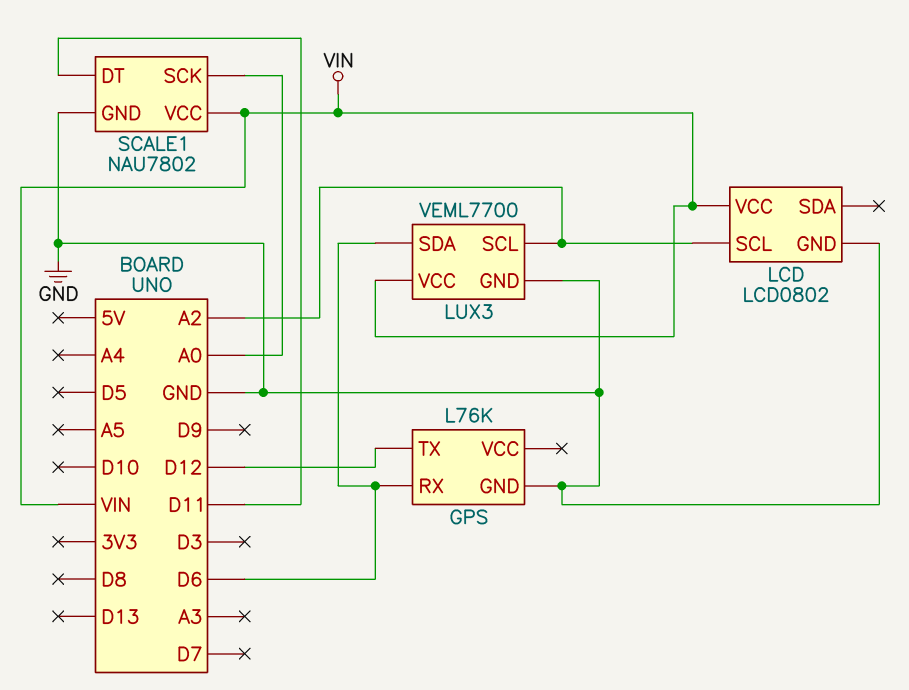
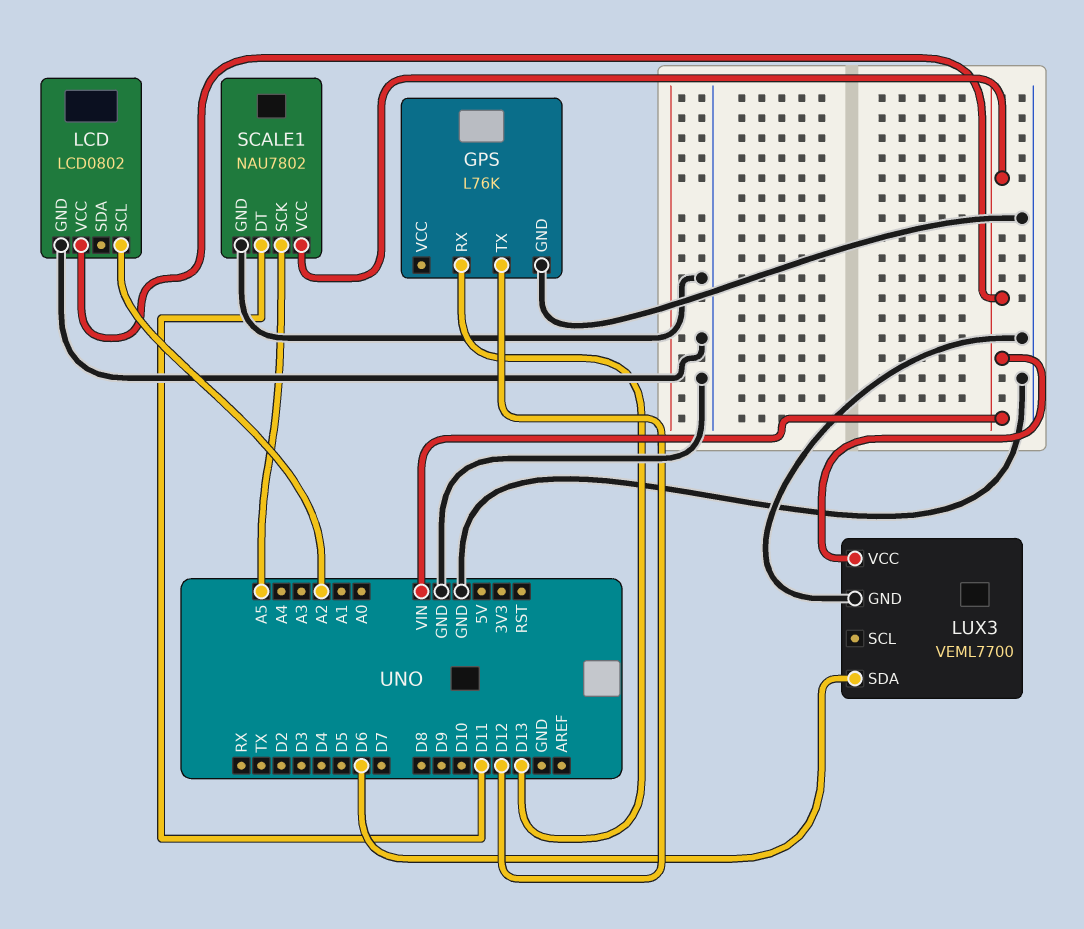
GPS pin RX: D6 -> D13
LUX3 pin SCL: A2 -> none
SCALE1 pin SCK: A0 -> A5

